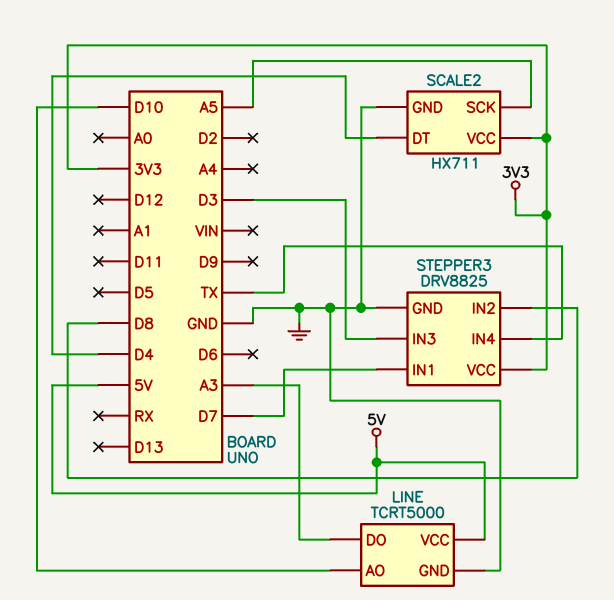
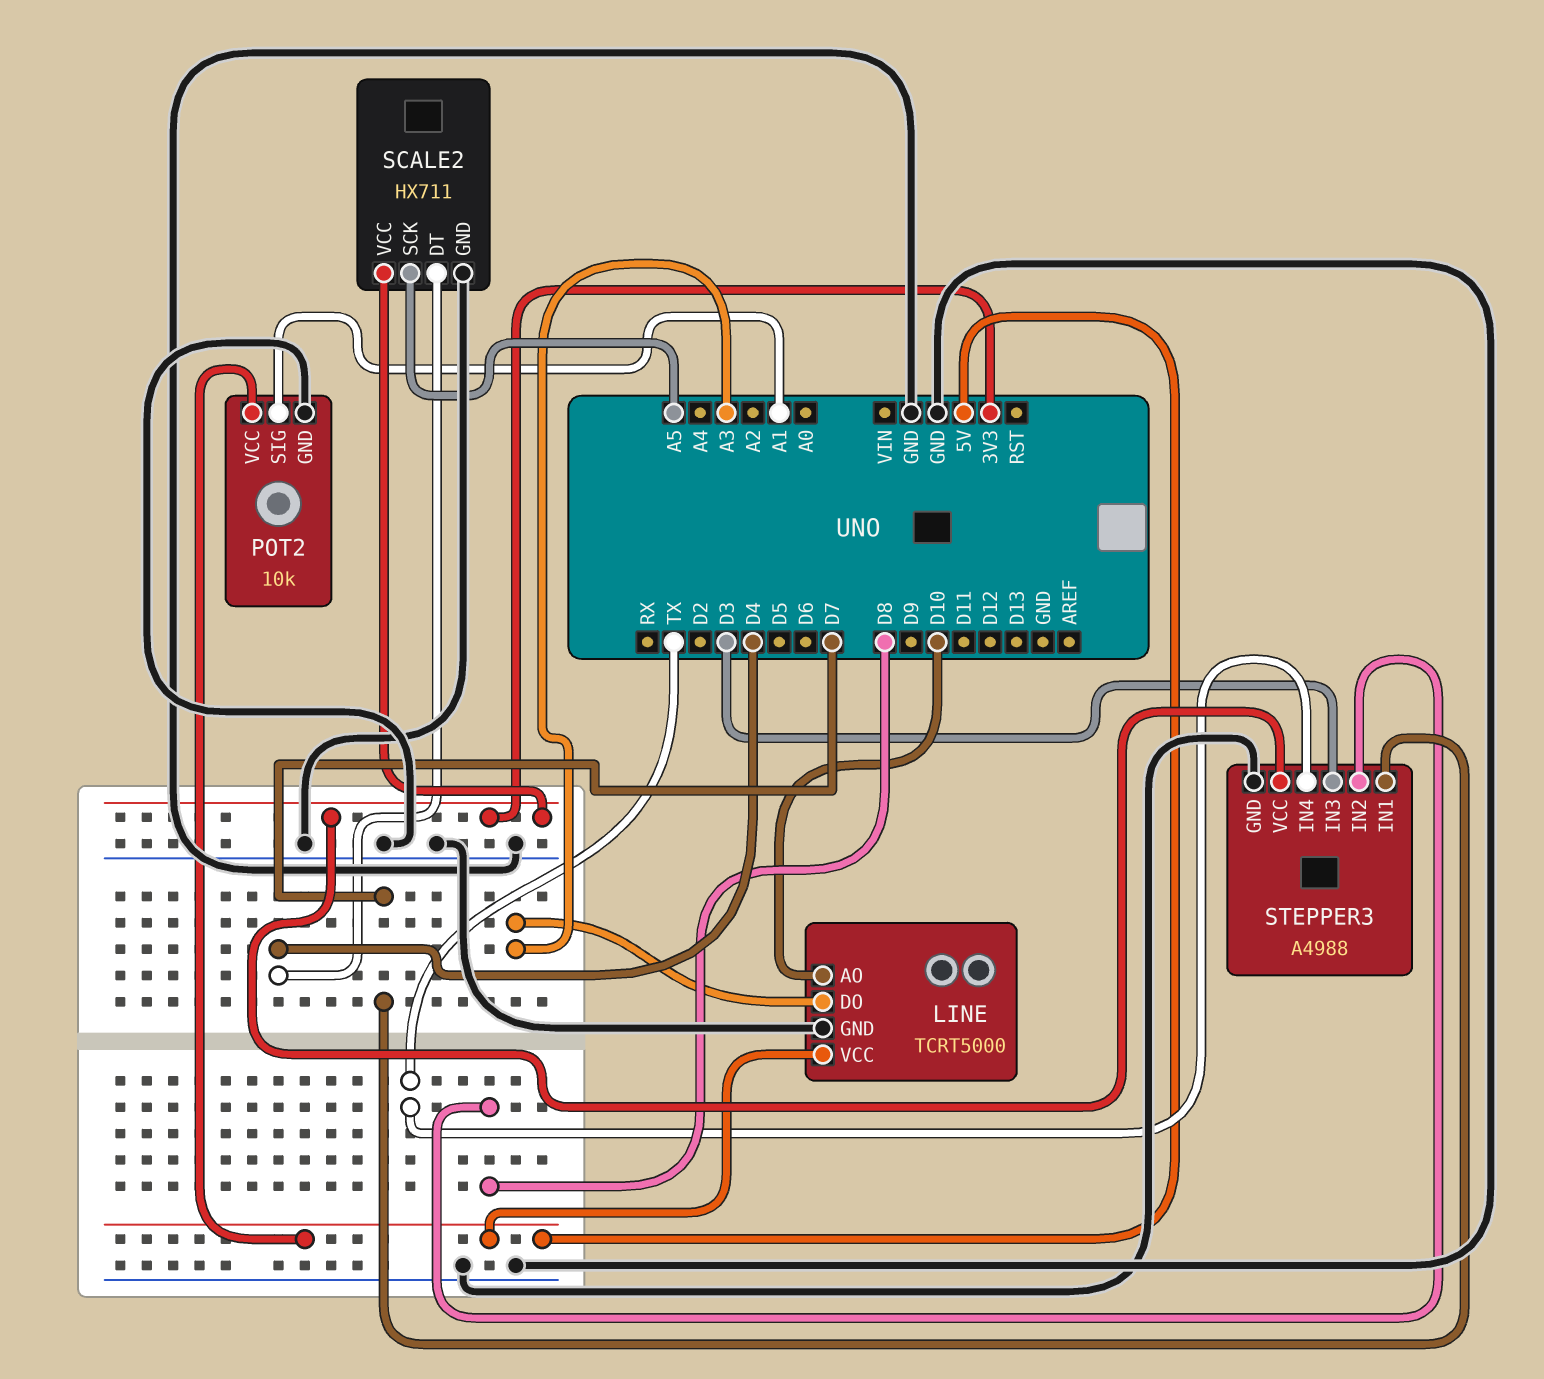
POT2: none -> 10k
POT2 pin GND: none -> GND
POT2 pin SIG: none -> A1
POT2 pin VCC: none -> 5V
STEPPER3: DRV8825 -> A4988

